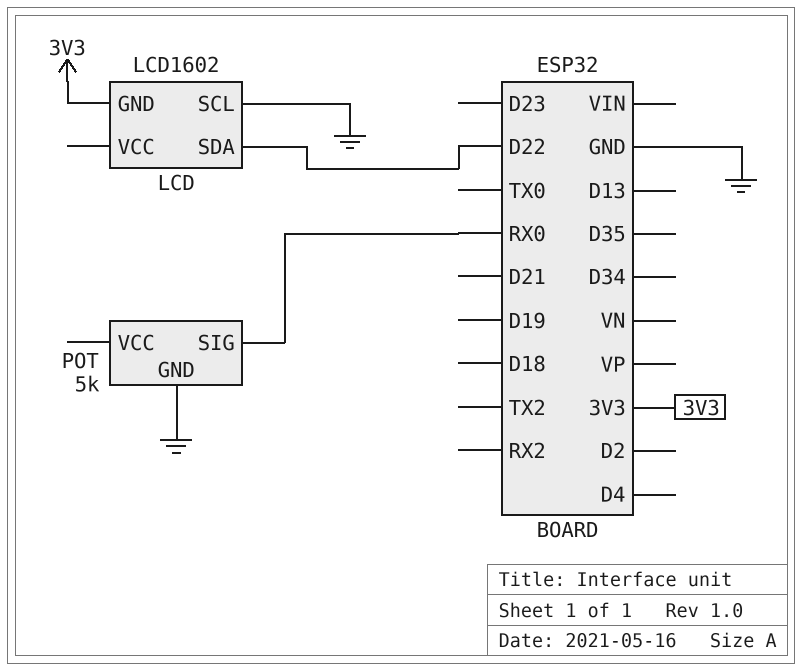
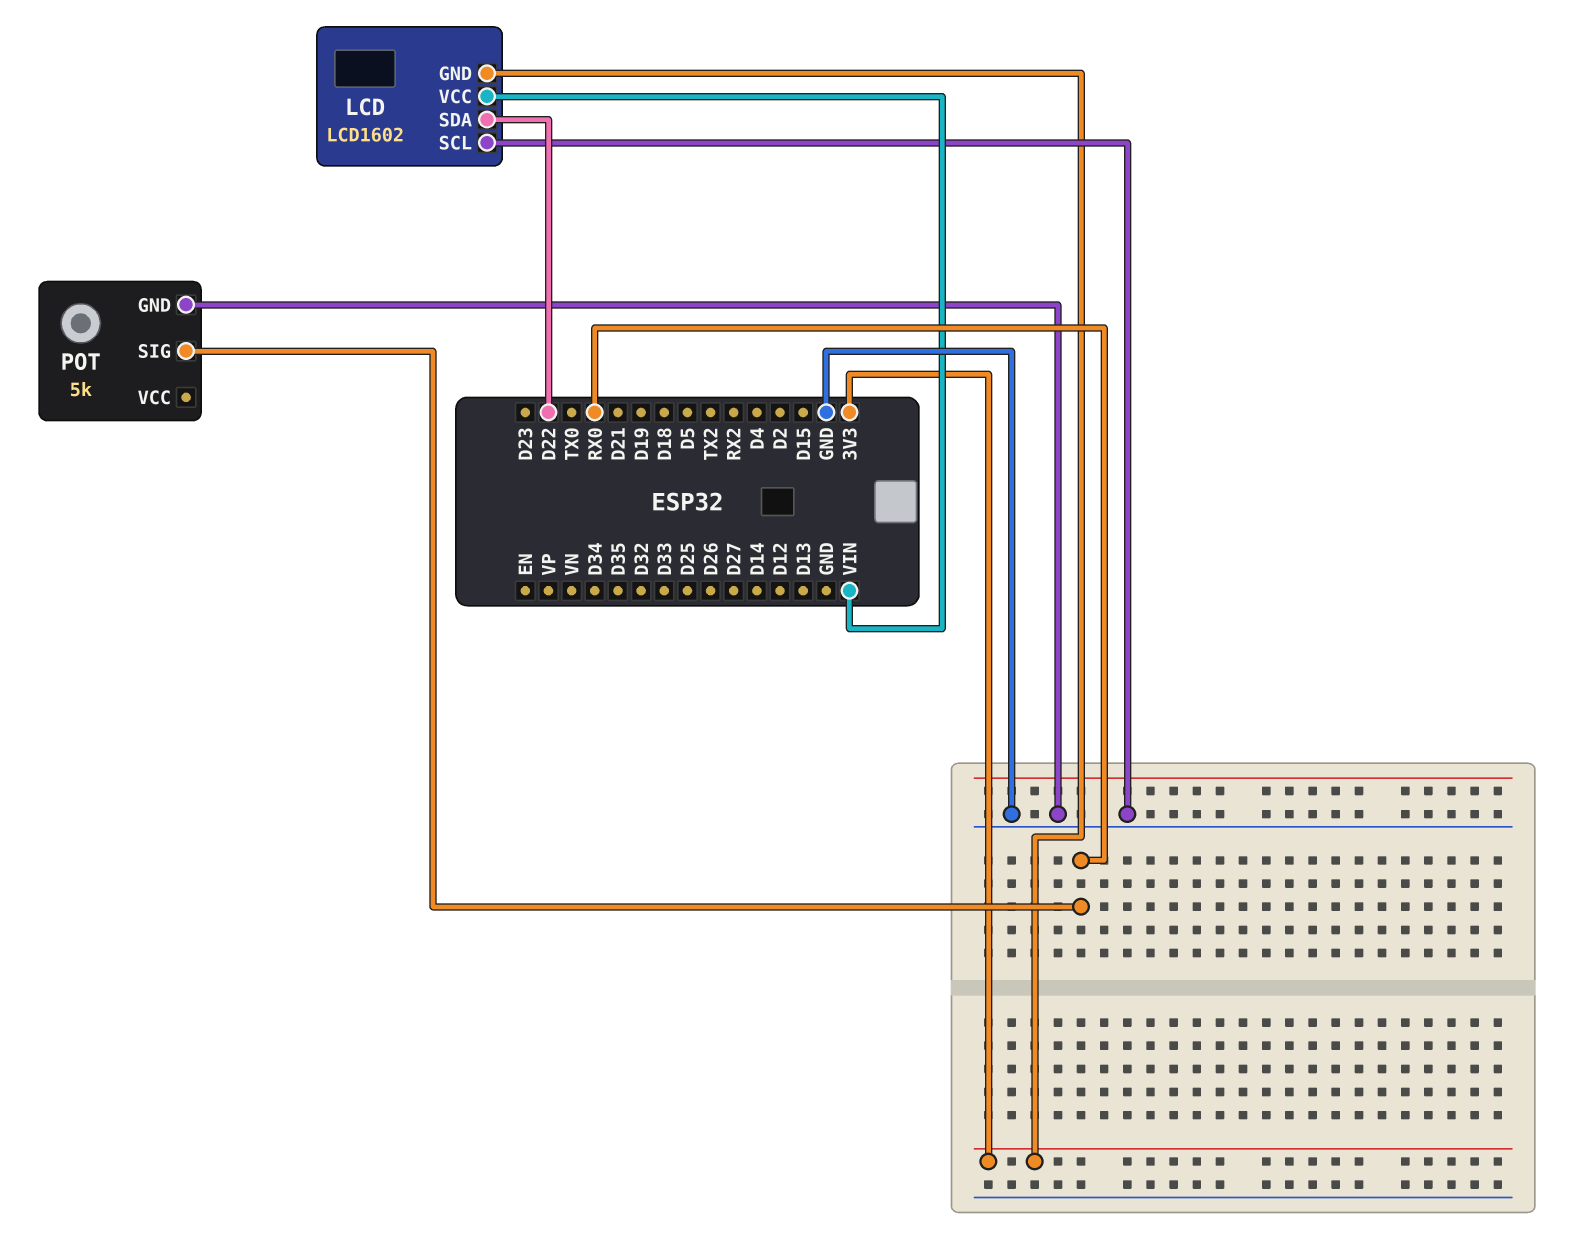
LCD pin VCC: none -> VIN

